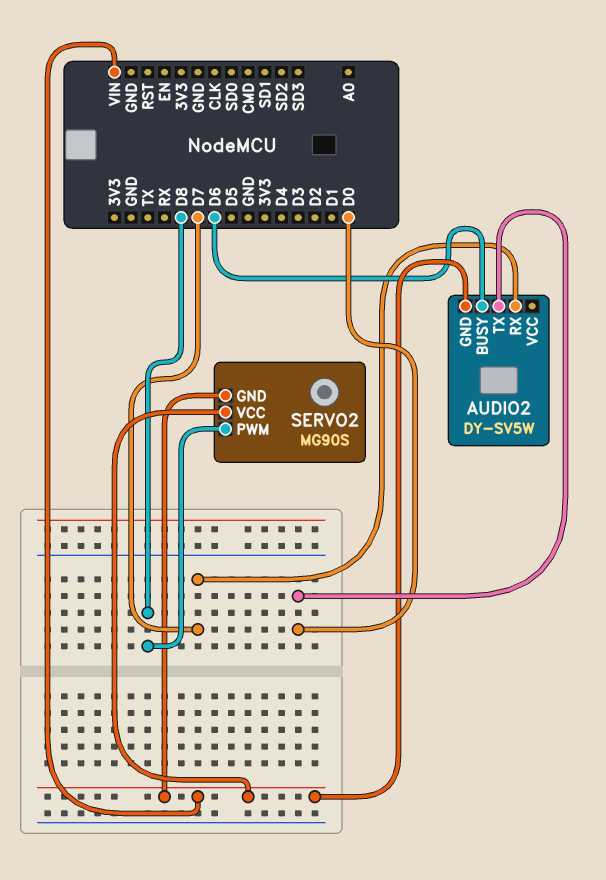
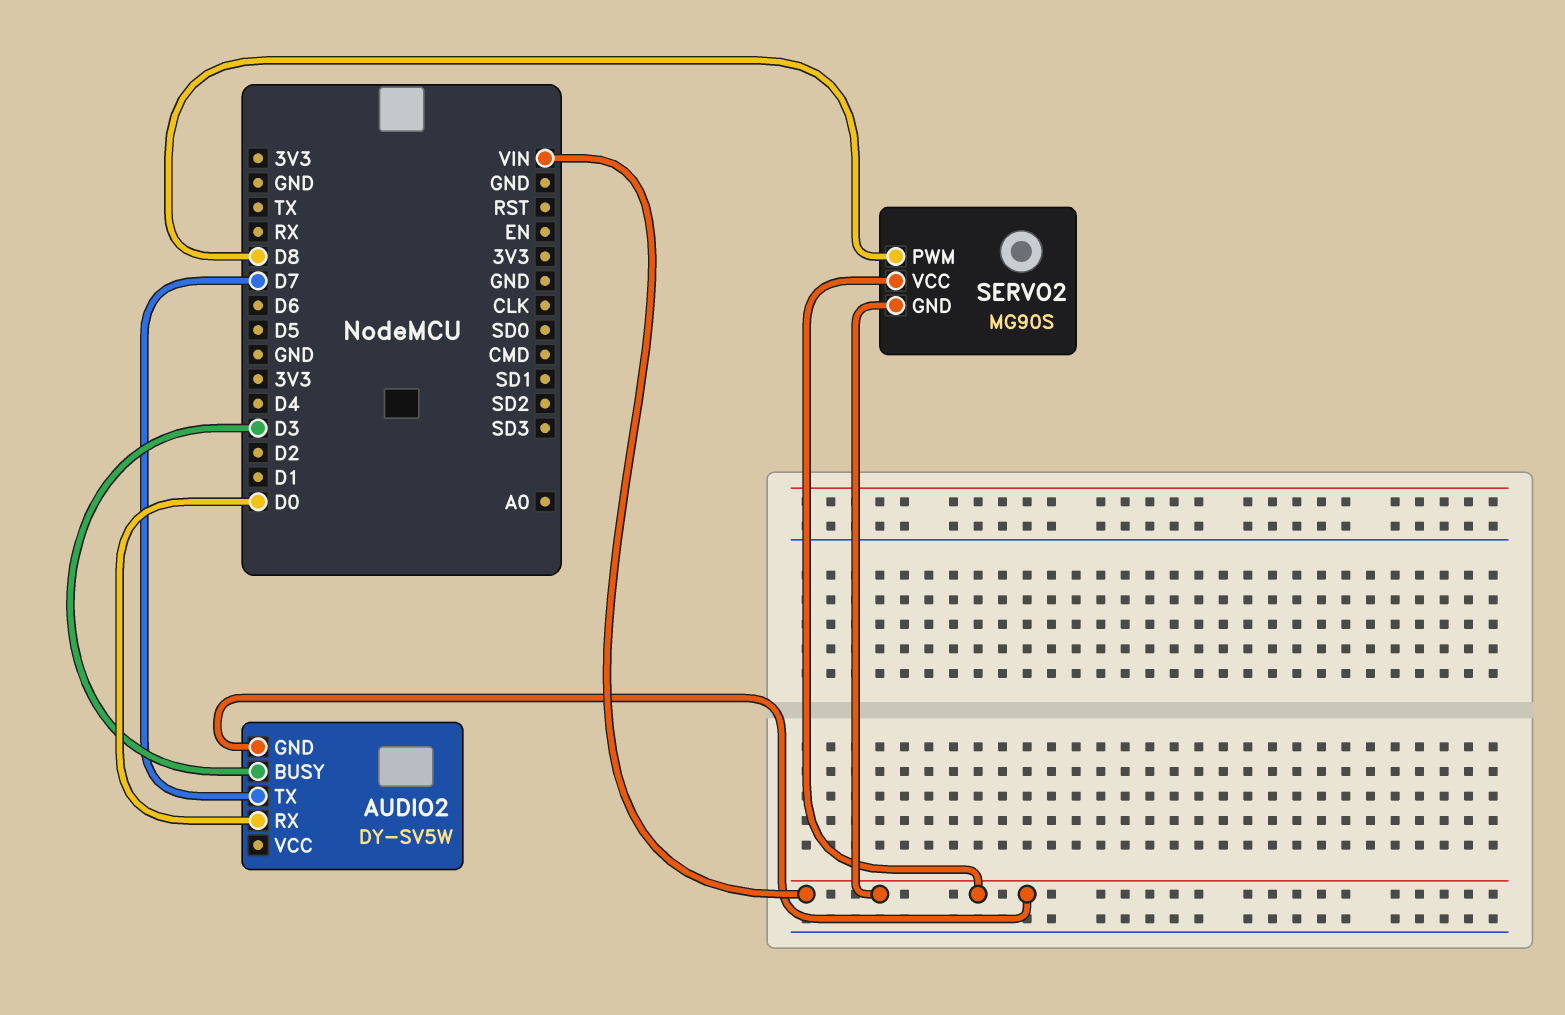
AUDIO2 pin BUSY: D6 -> D3
AUDIO2 pin RX: D7 -> D0
AUDIO2 pin TX: D0 -> D7

